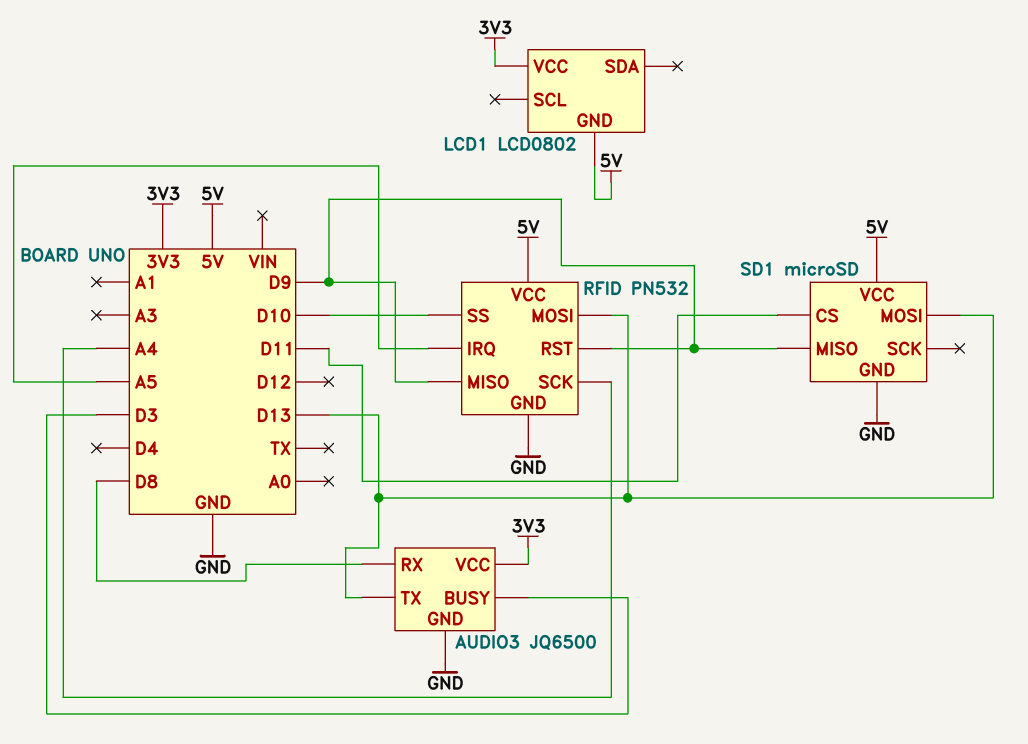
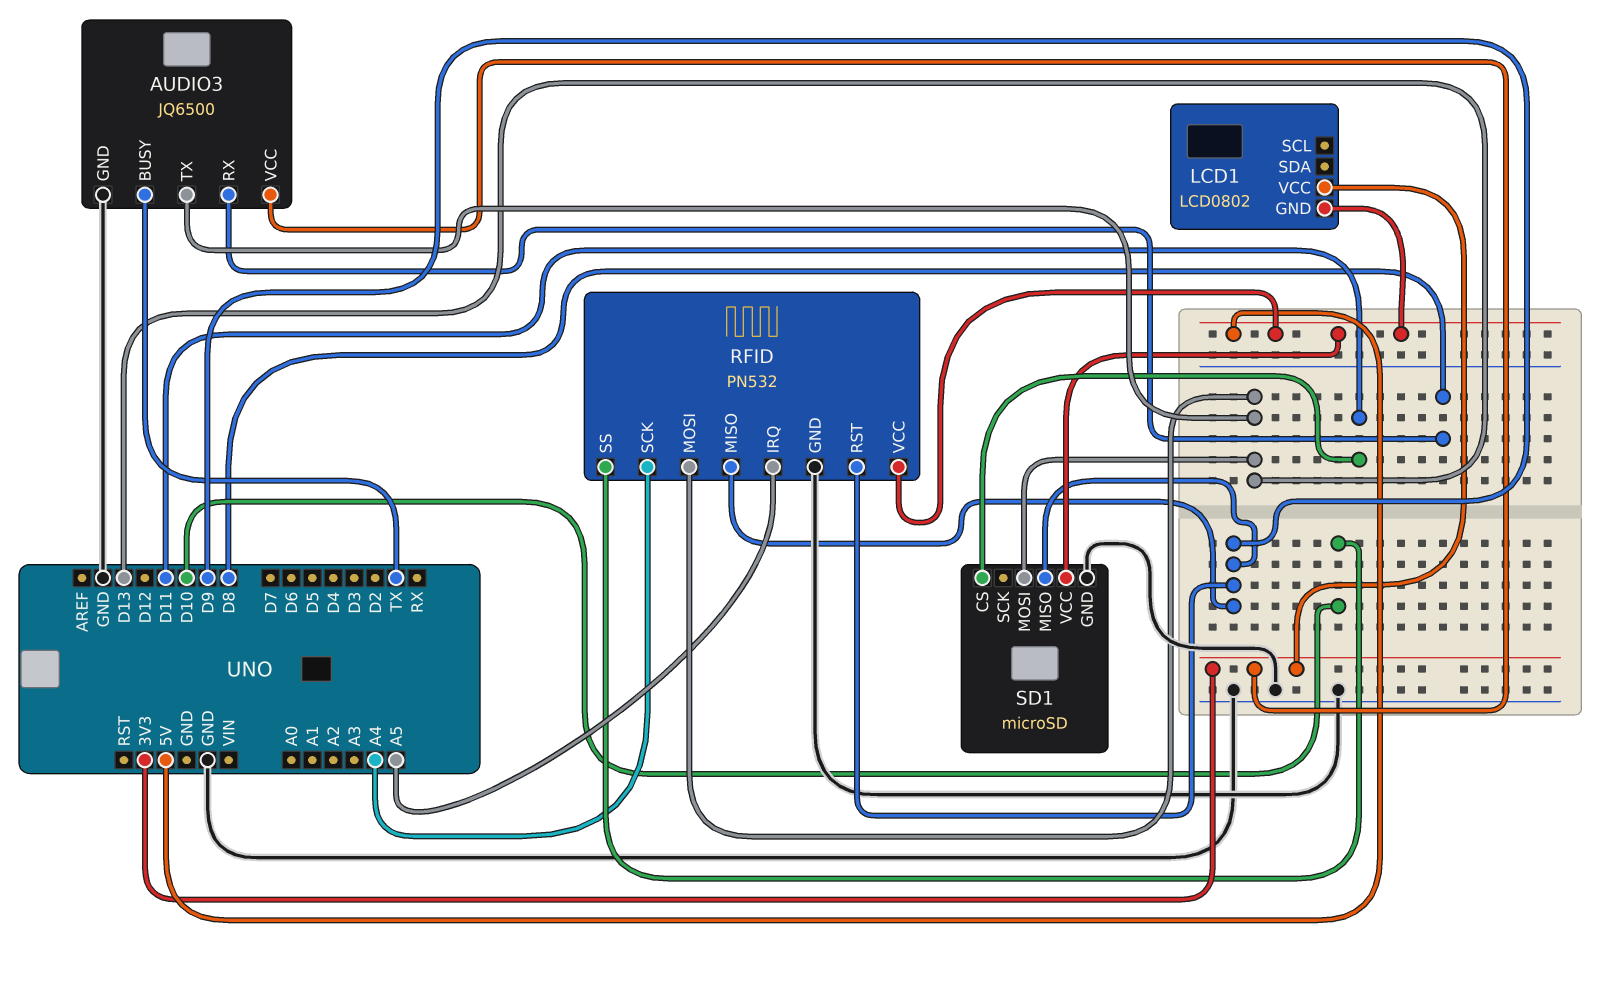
AUDIO3 pin BUSY: D3 -> TX

